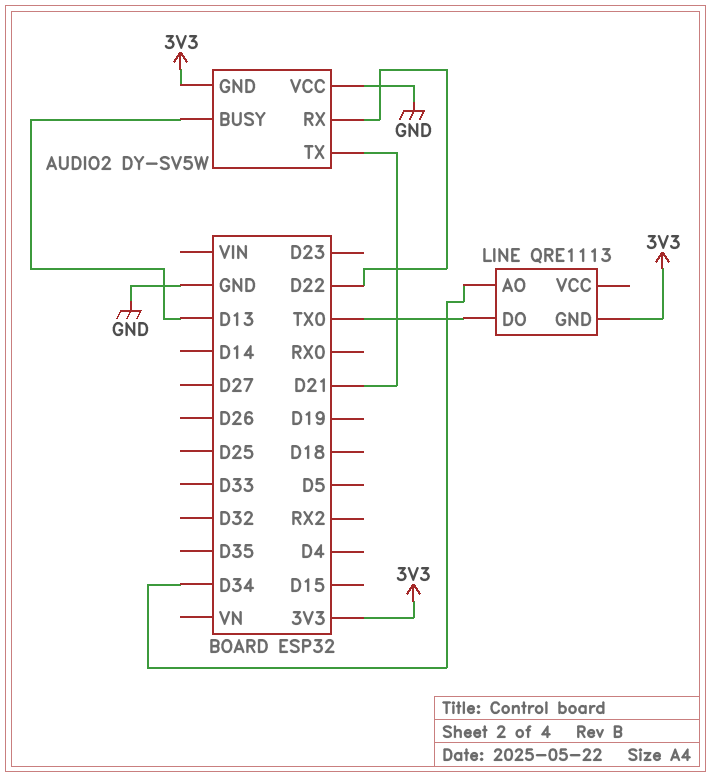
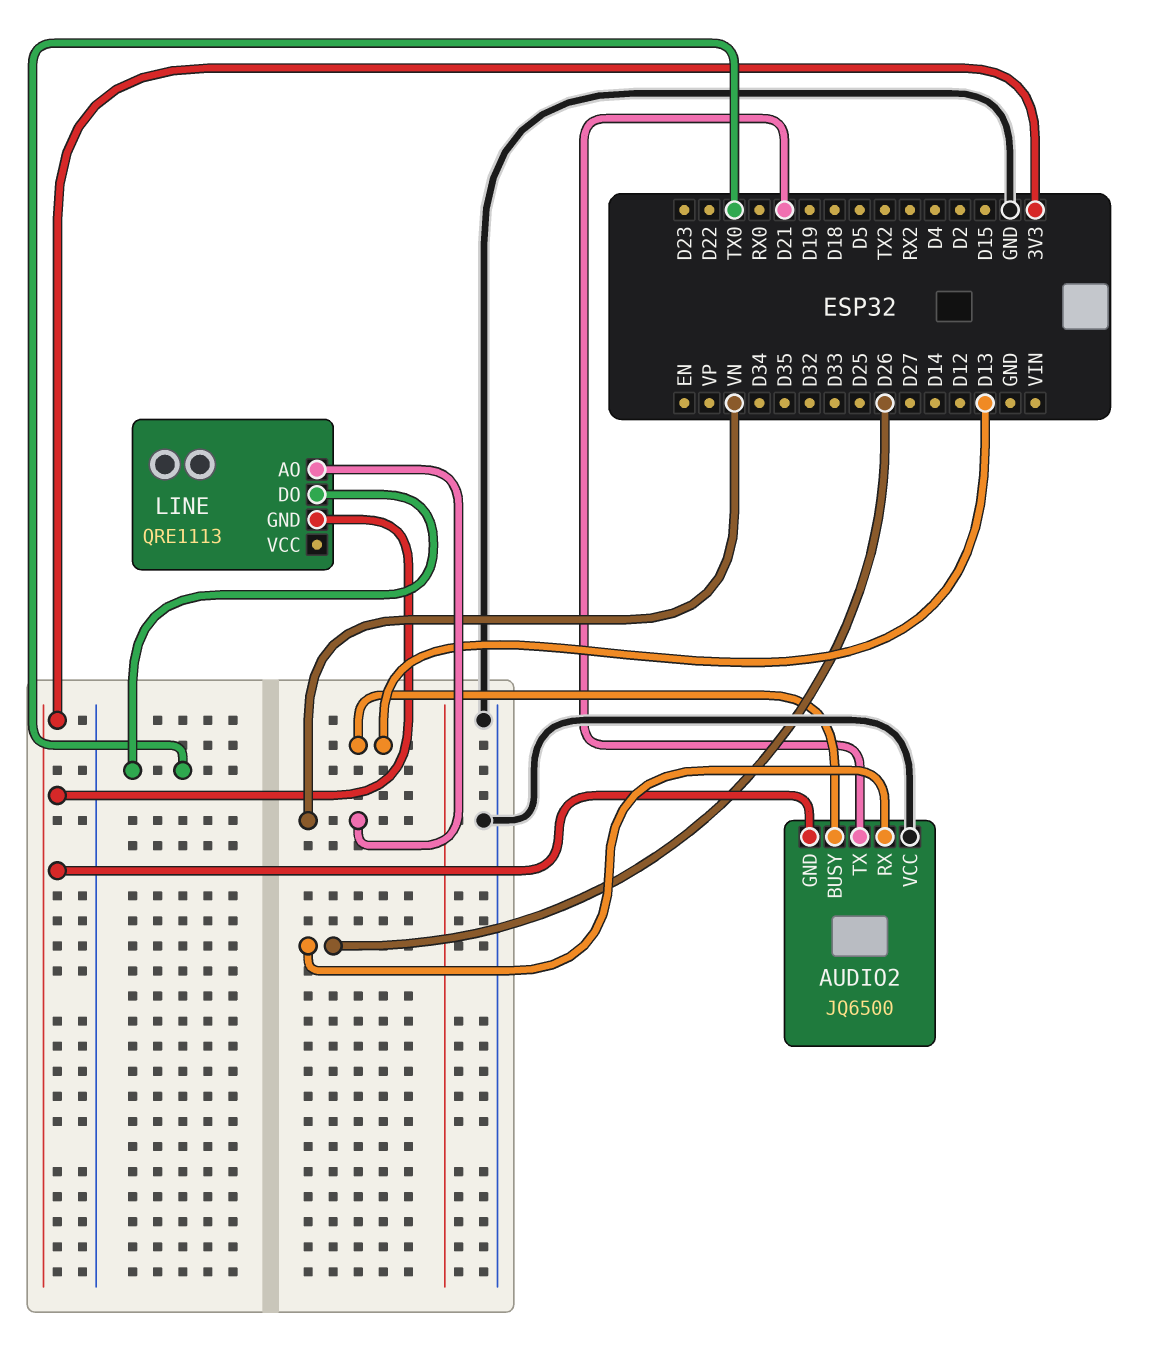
AUDIO2: DY-SV5W -> JQ6500
AUDIO2 pin RX: D22 -> D26
LINE pin AO: D34 -> VN

